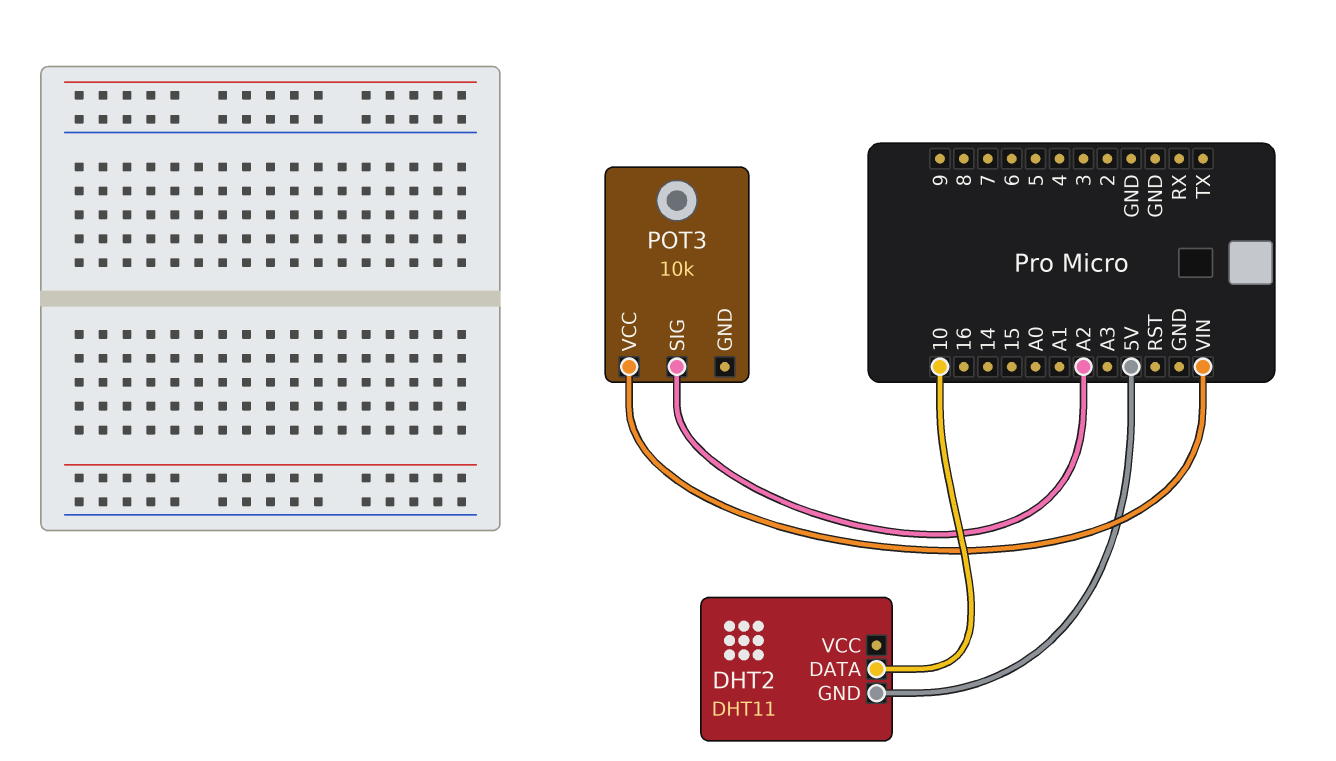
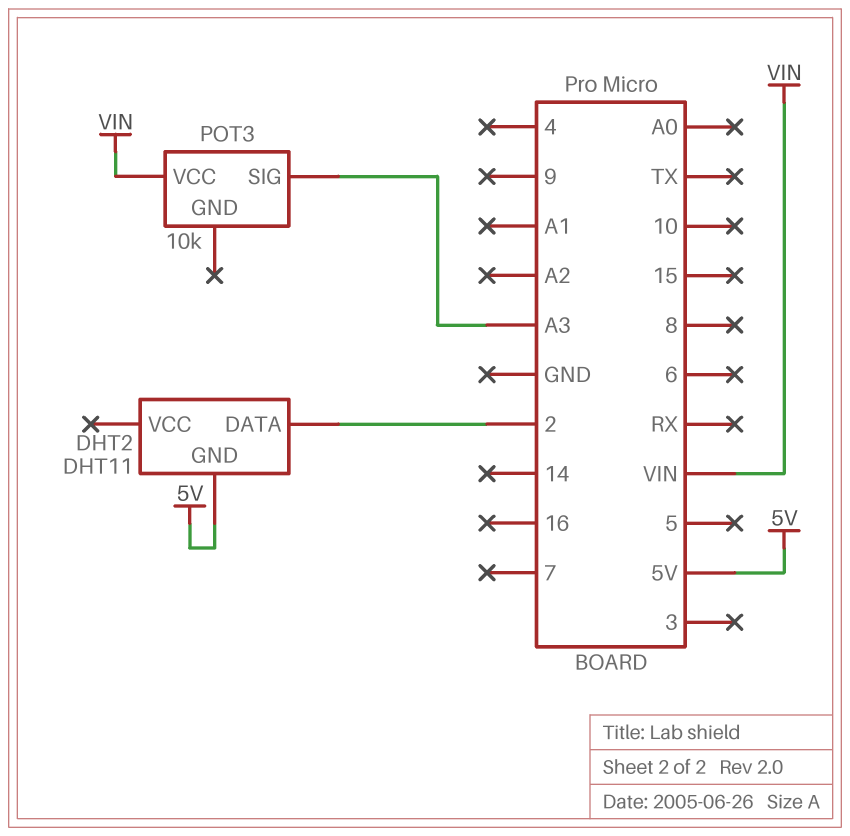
DHT2 pin DATA: 10 -> 2
POT3 pin SIG: A2 -> A3

